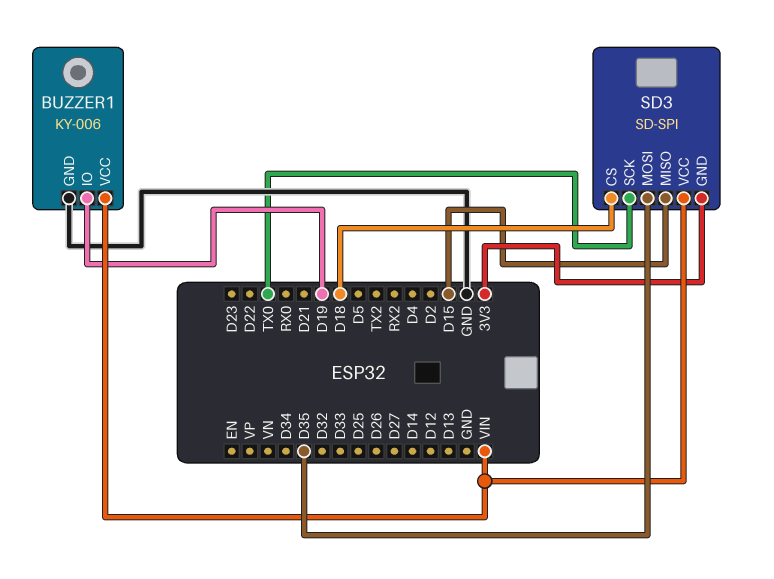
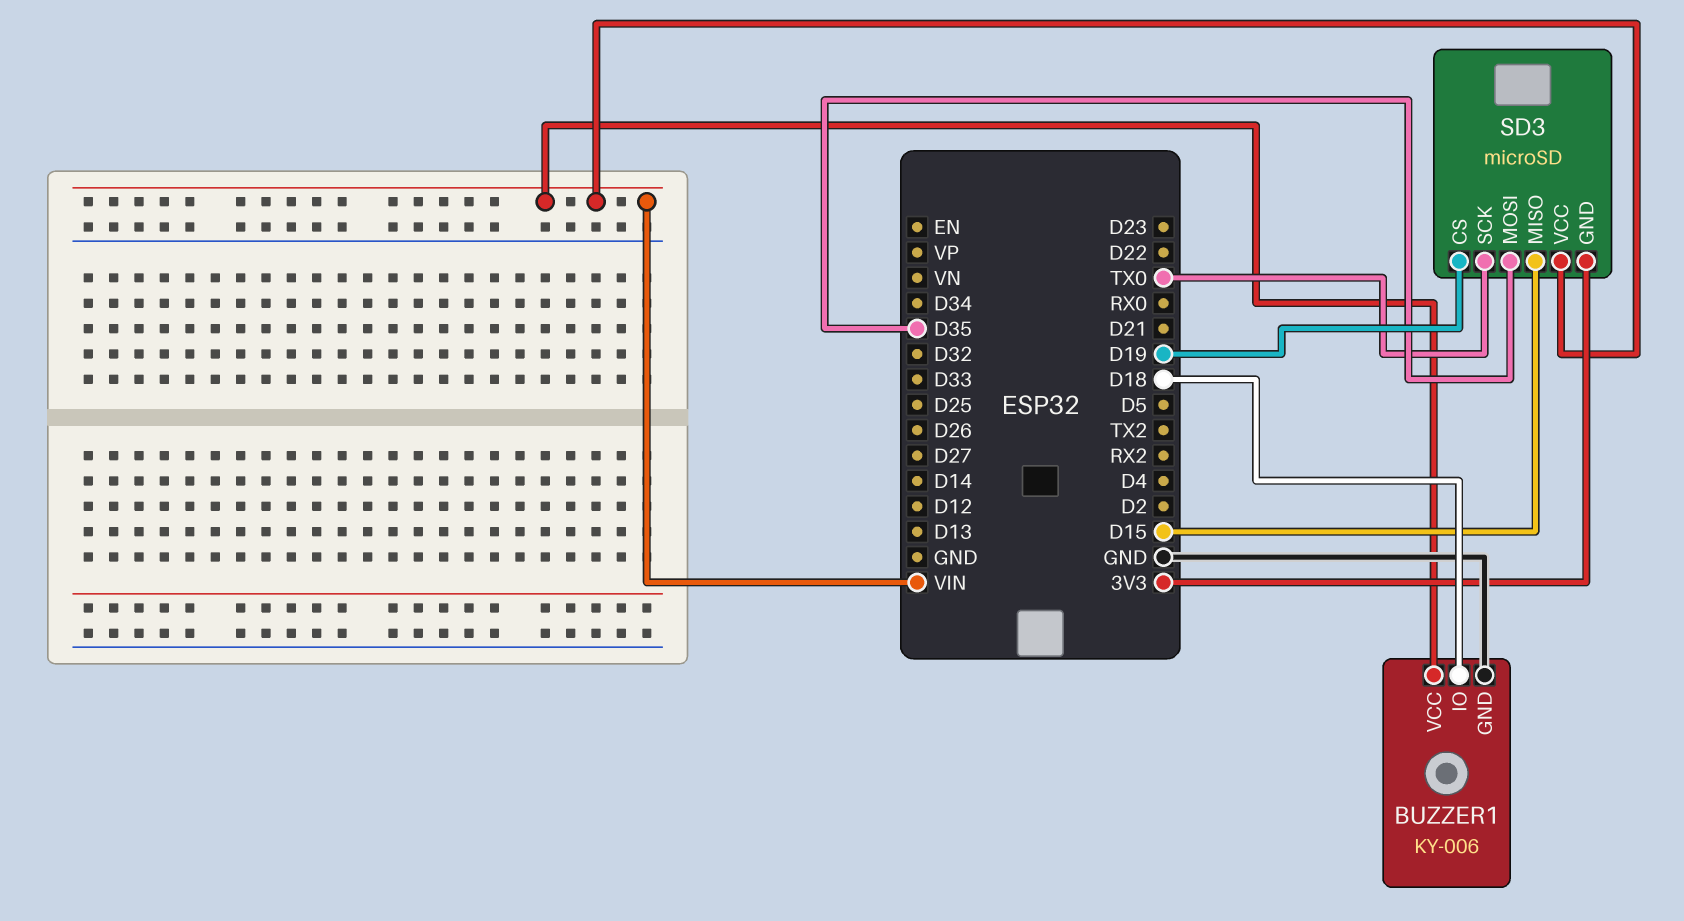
BUZZER1 pin IO: D19 -> D18
SD3: SD-SPI -> microSD
SD3 pin CS: D18 -> D19

